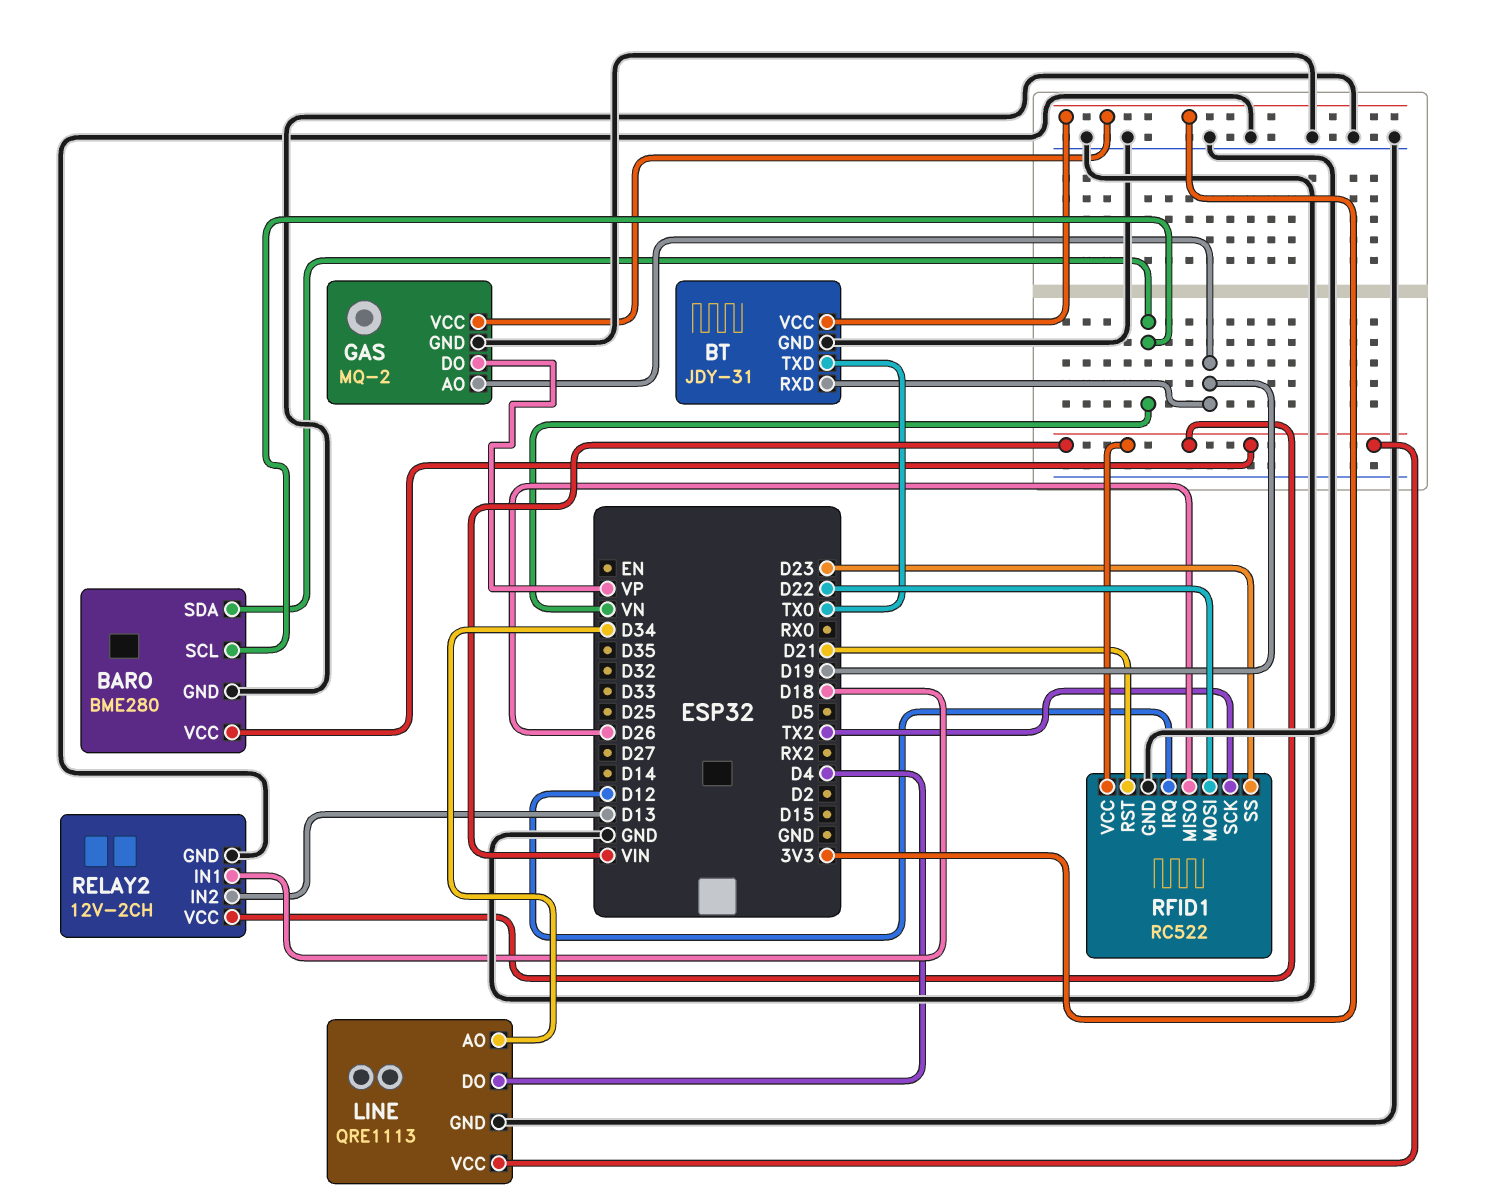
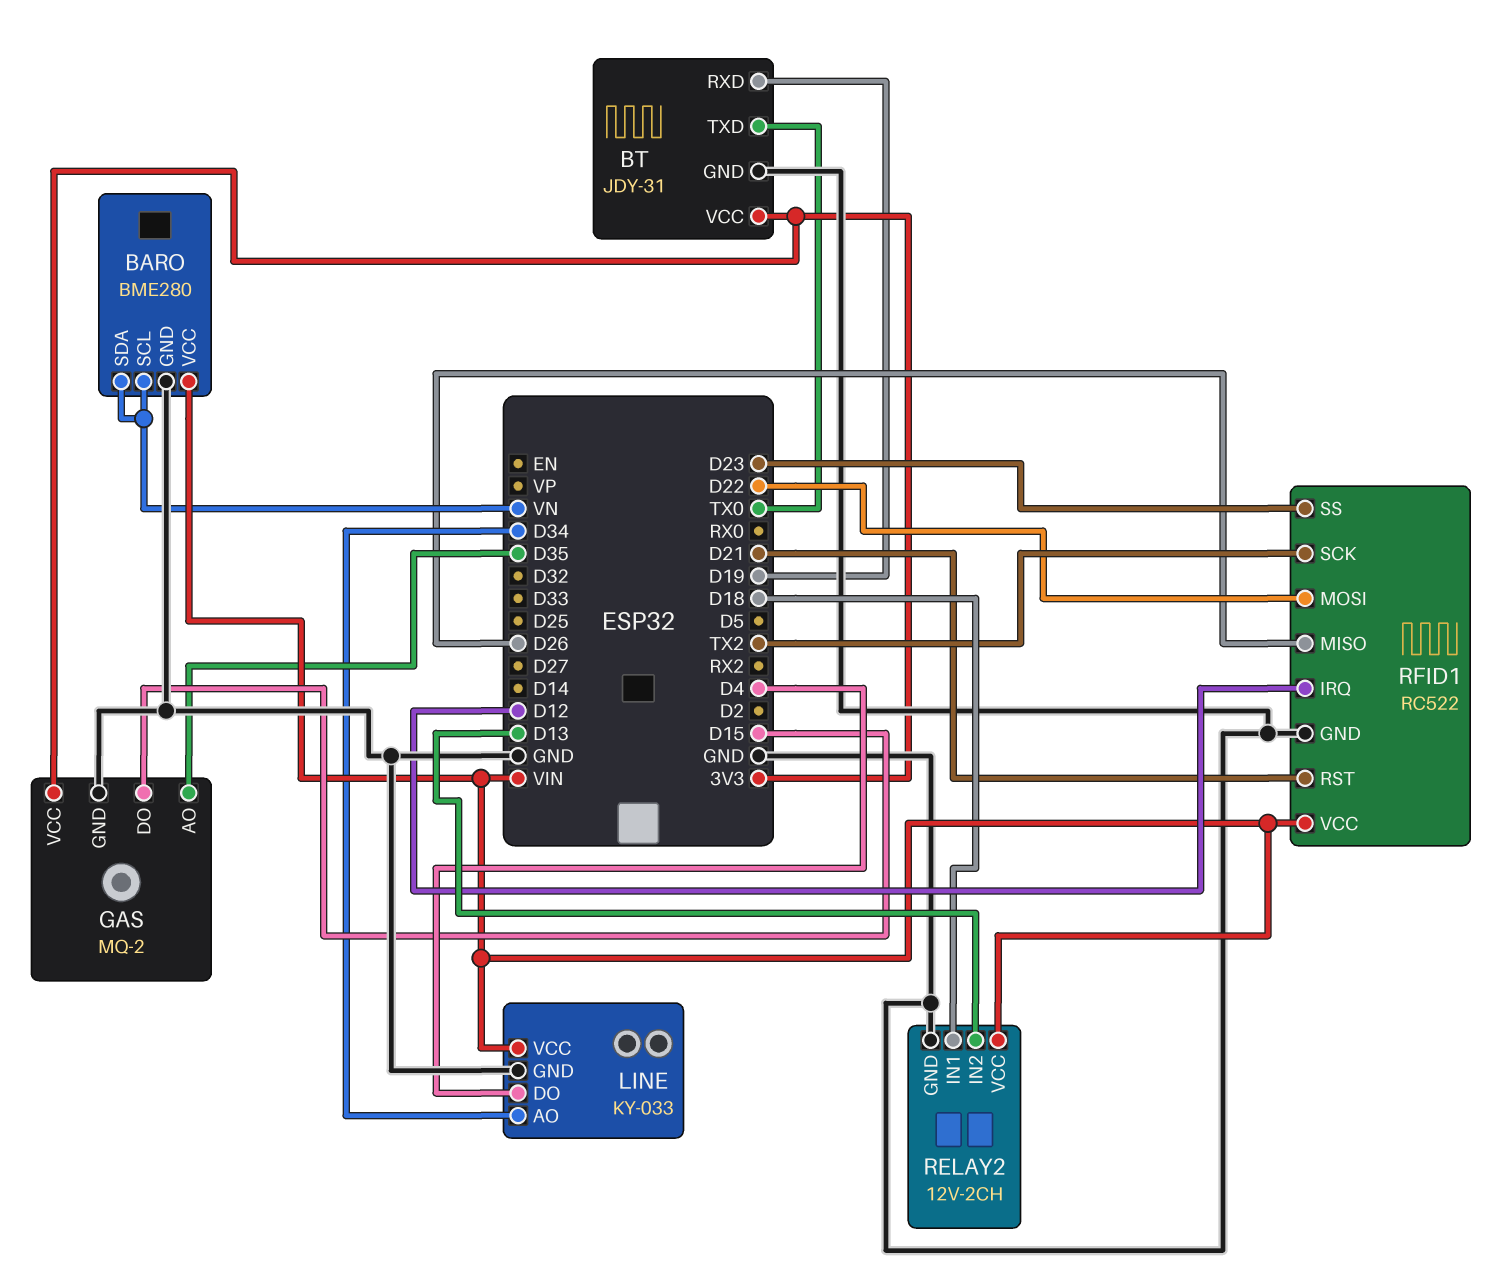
GAS pin AO: D19 -> D35
GAS pin DO: VP -> D15
LINE: QRE1113 -> KY-033

